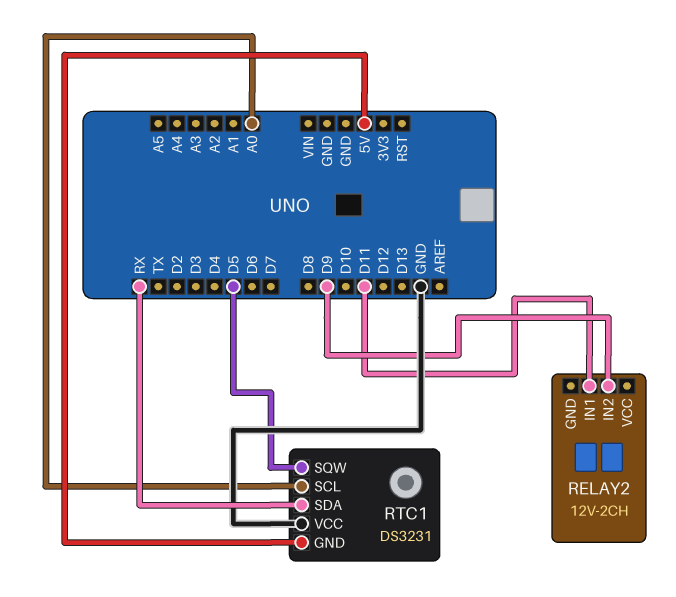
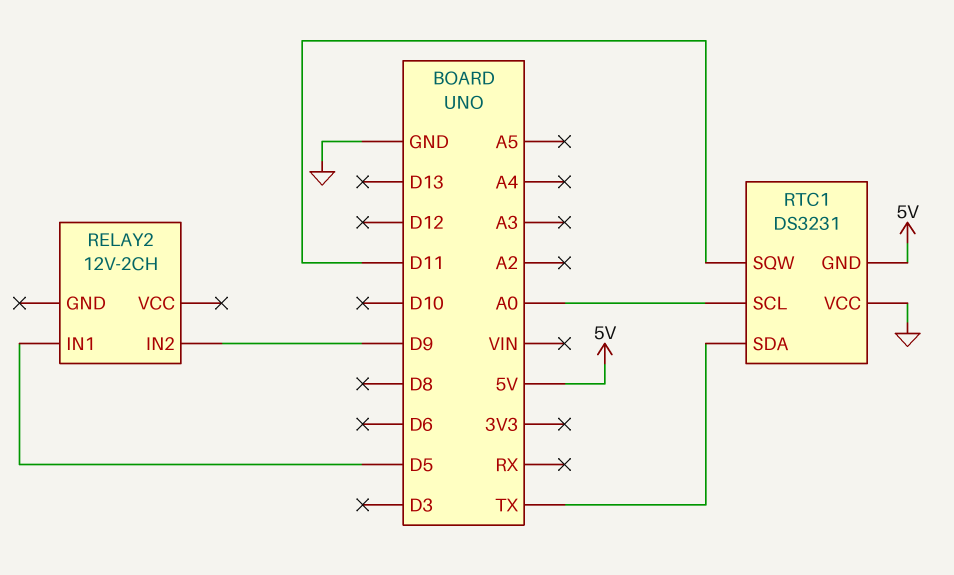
RELAY2 pin IN1: D11 -> D5
RTC1 pin SDA: RX -> TX
RTC1 pin SQW: D5 -> D11

